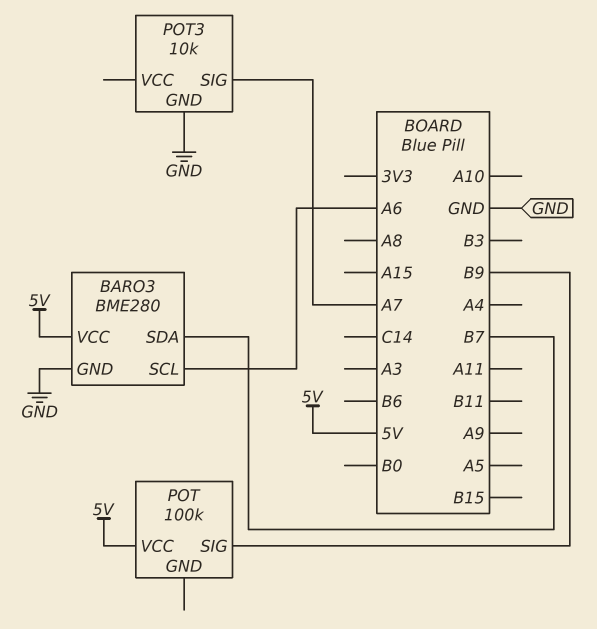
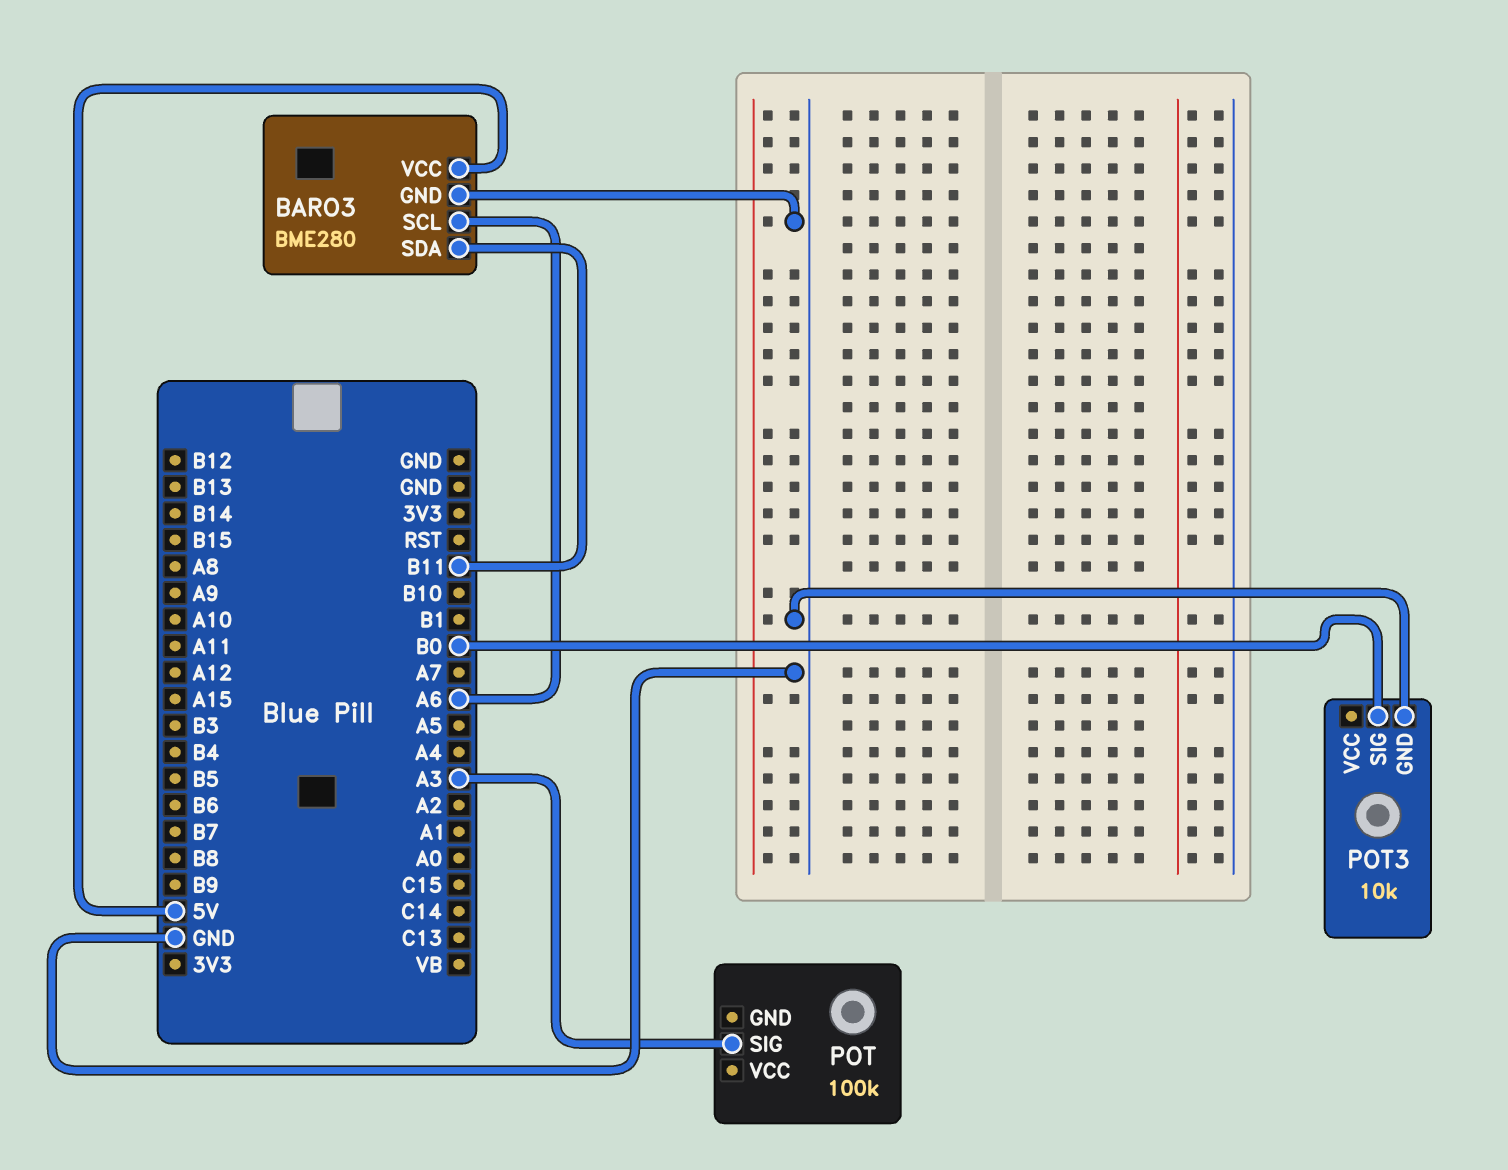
BARO3 pin SDA: B7 -> B11
POT pin SIG: B9 -> A3
POT pin VCC: 5V -> none
POT3 pin SIG: A7 -> B0

